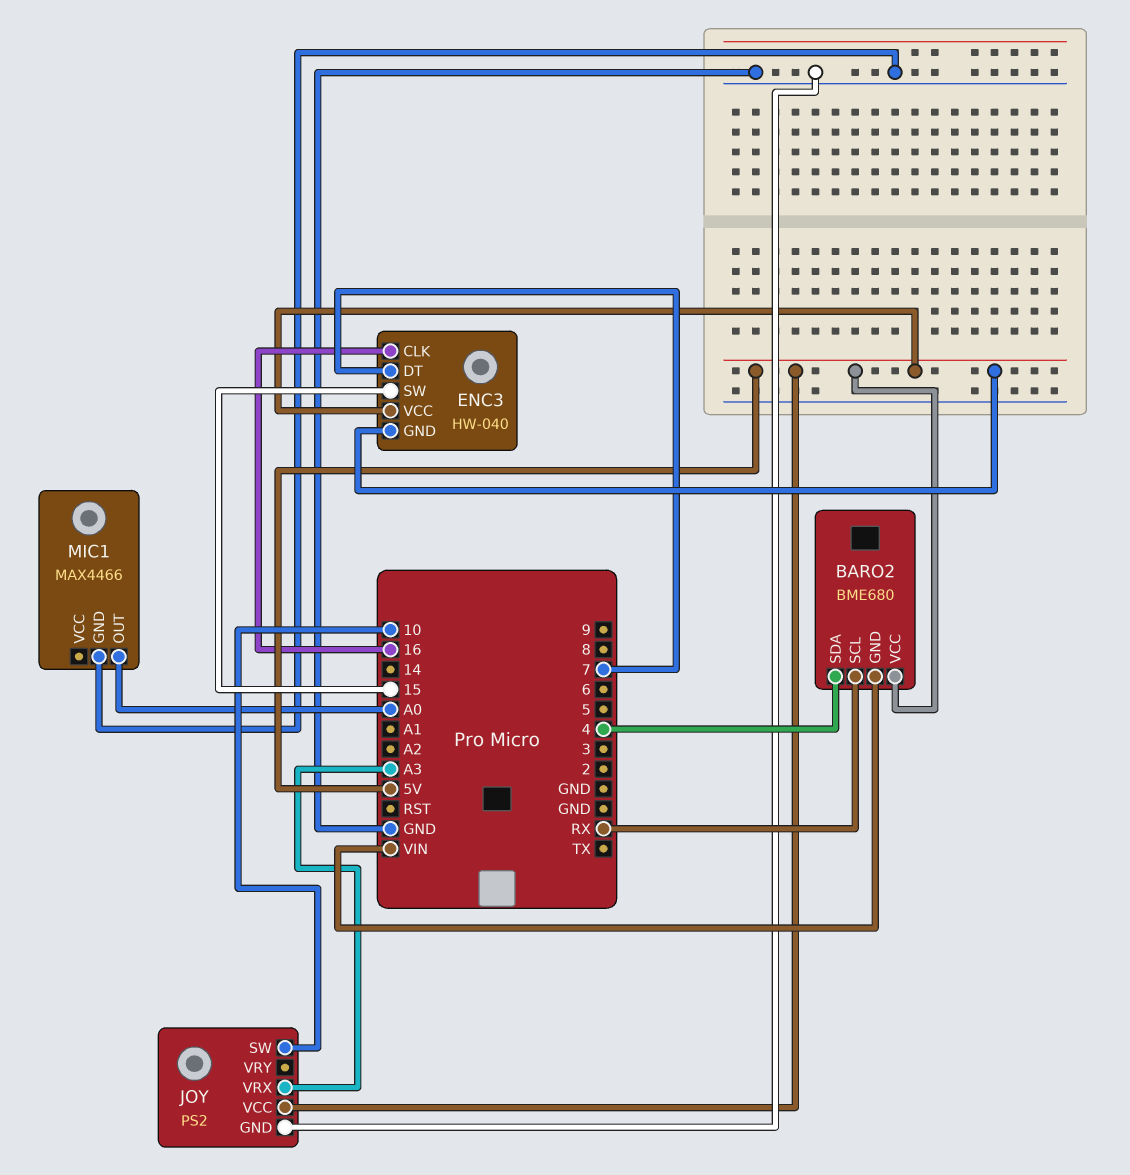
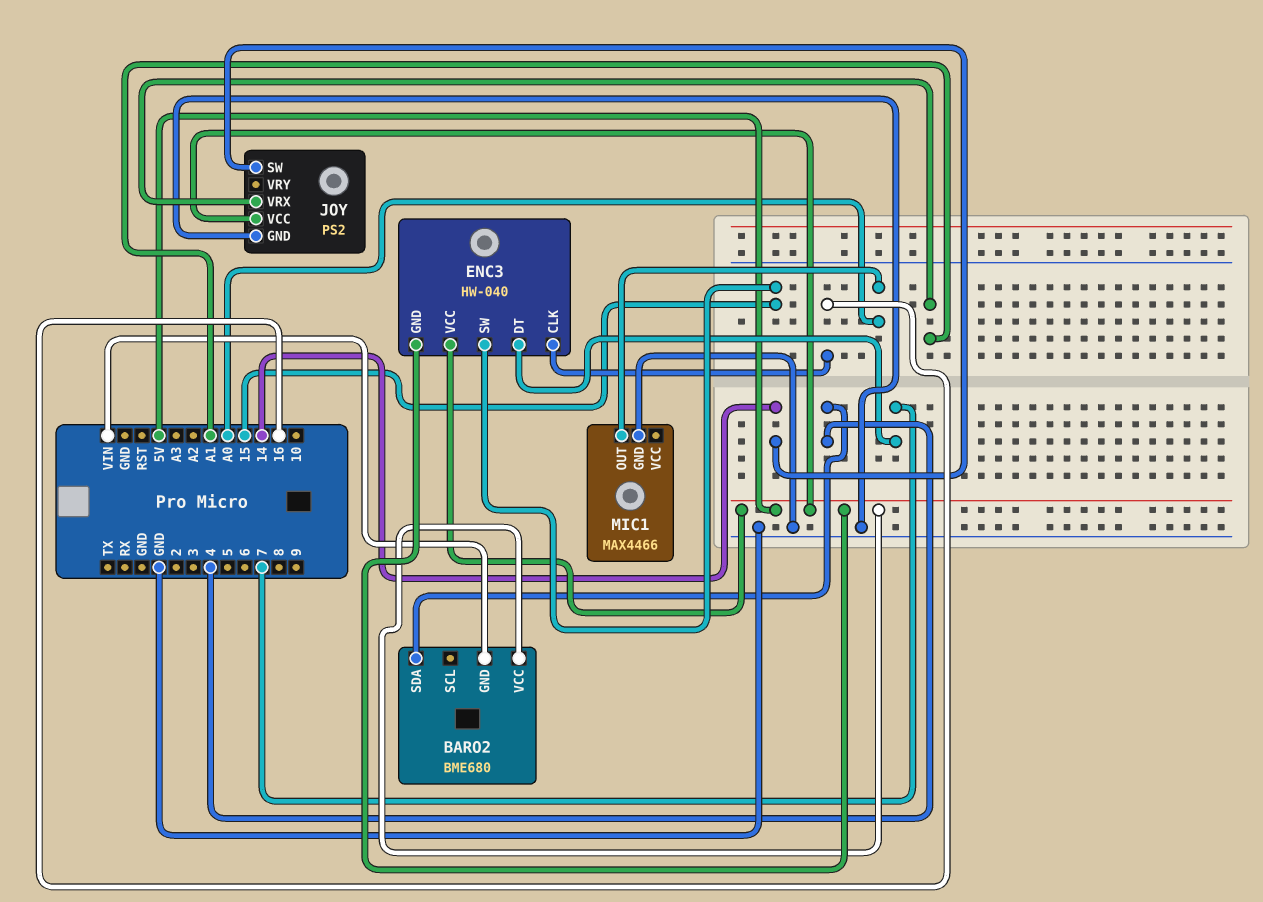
BARO2 pin SCL: RX -> none
JOY pin SW: 10 -> 14
JOY pin VRX: A3 -> A1

